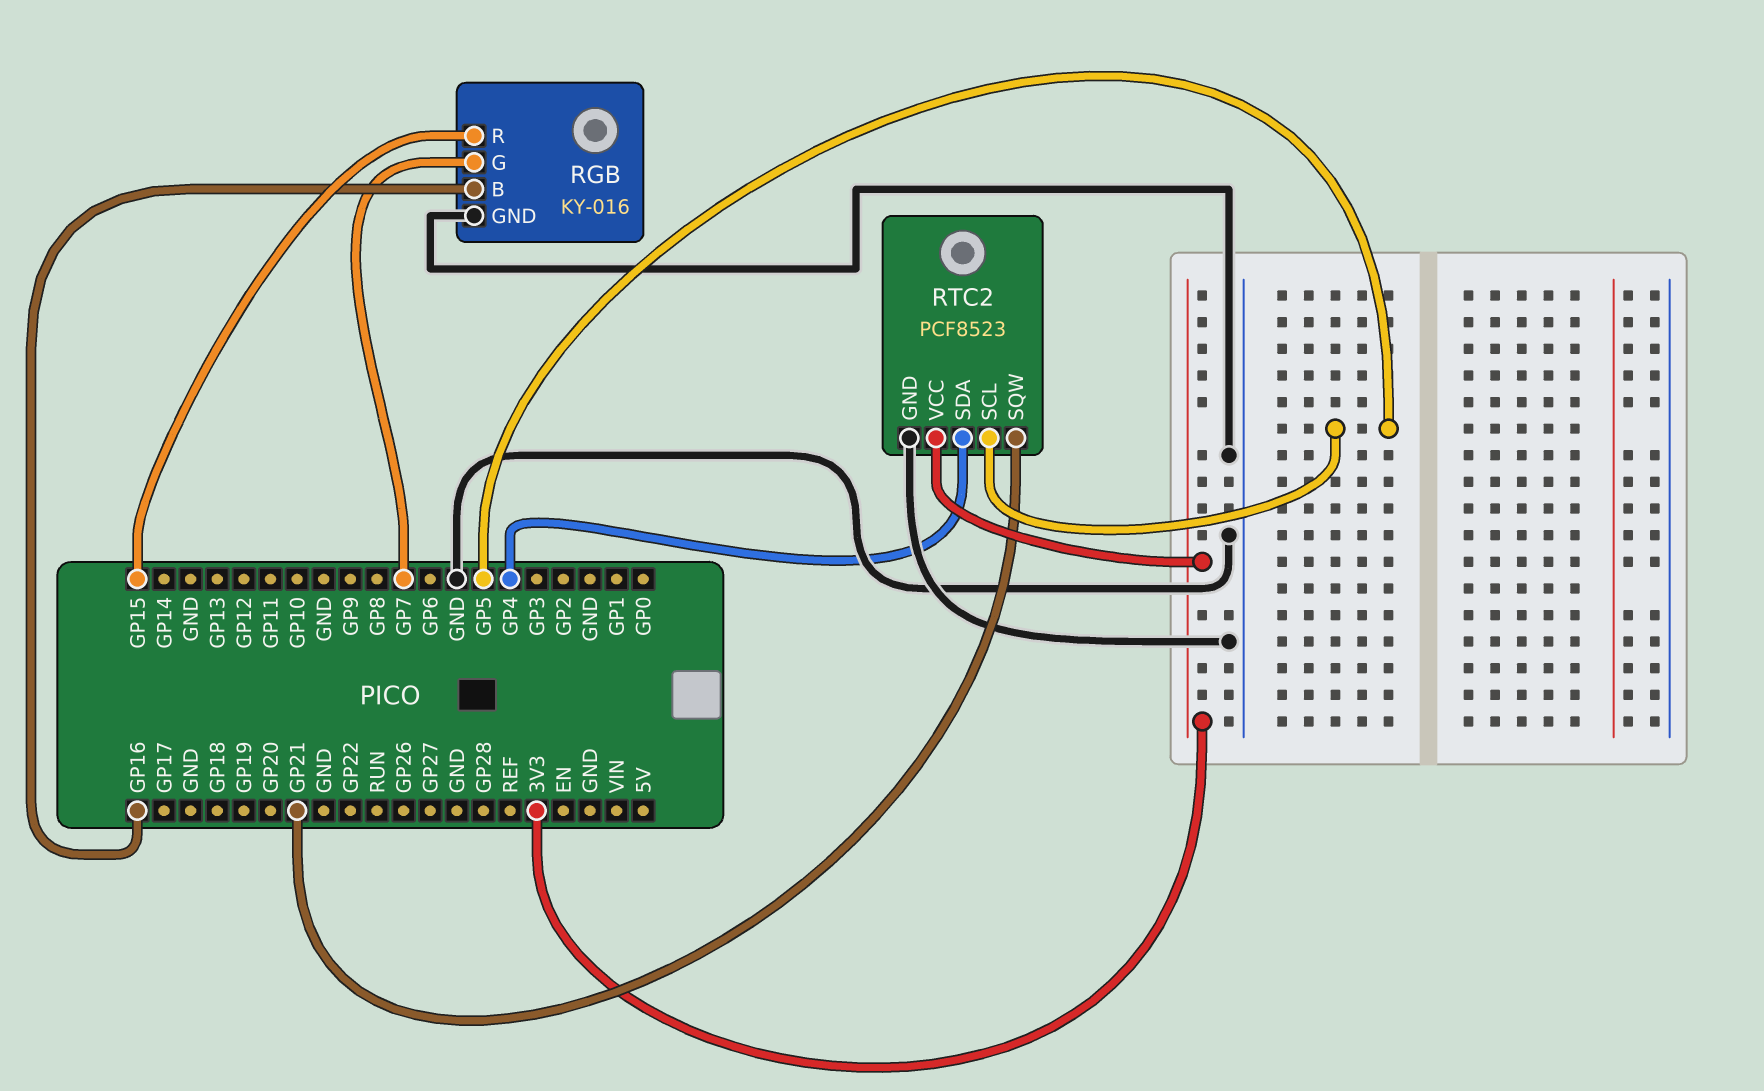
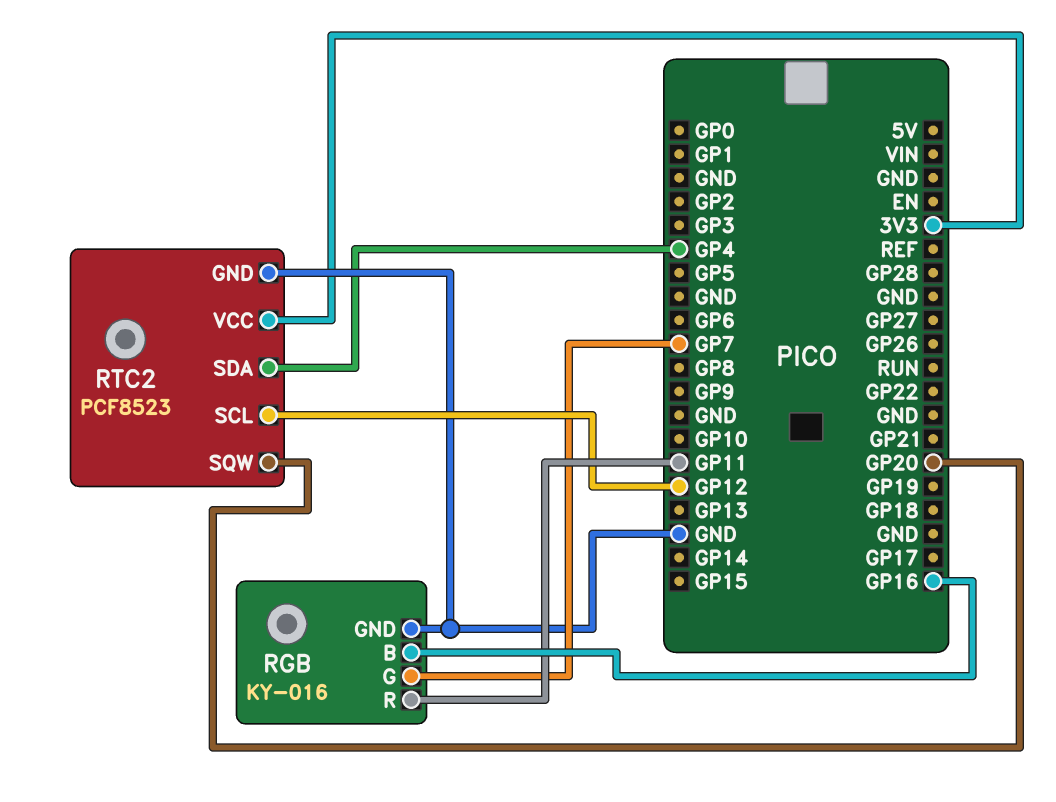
RGB pin R: GP15 -> GP11
RTC2 pin SCL: GP5 -> GP12
RTC2 pin SQW: GP21 -> GP20

